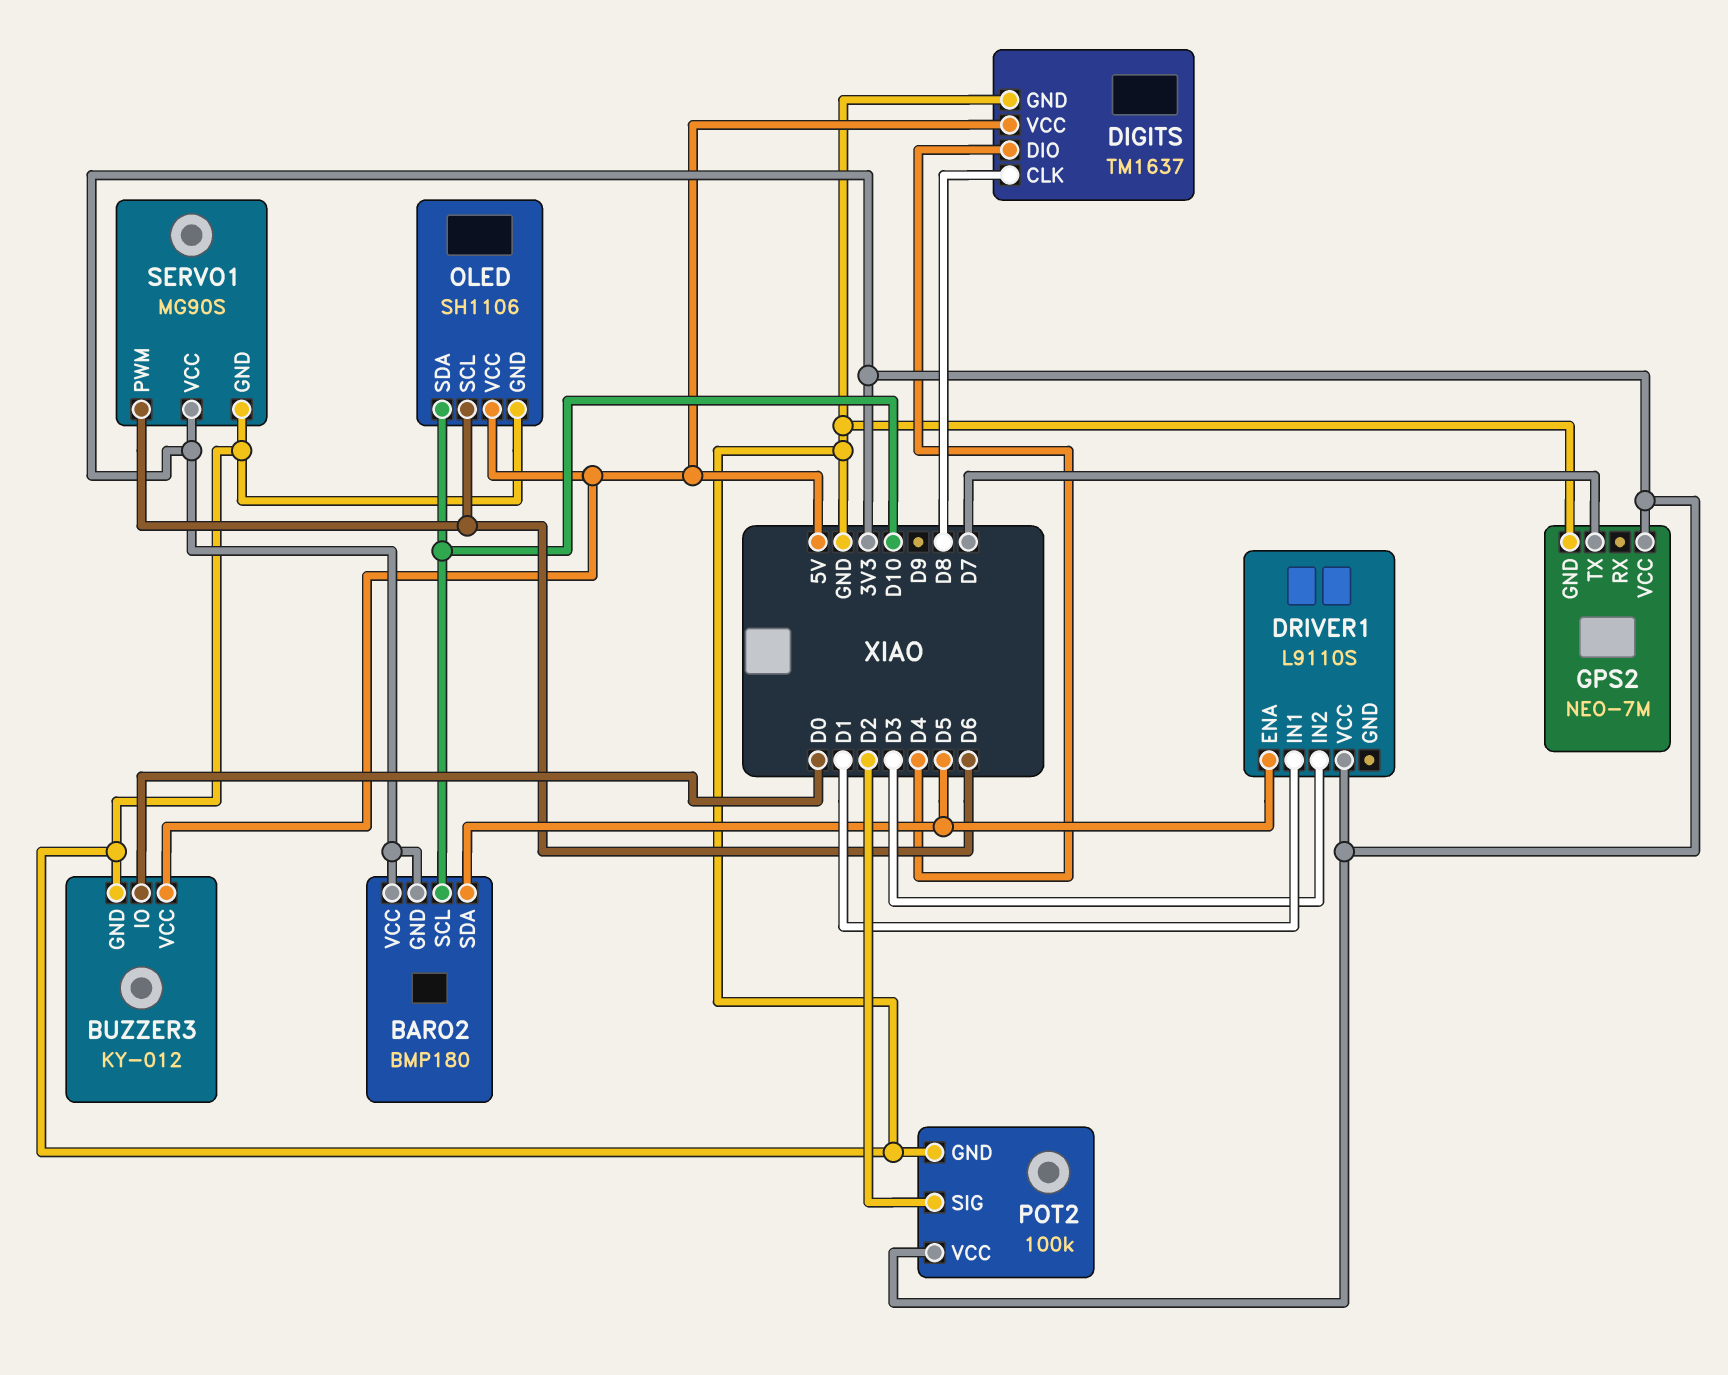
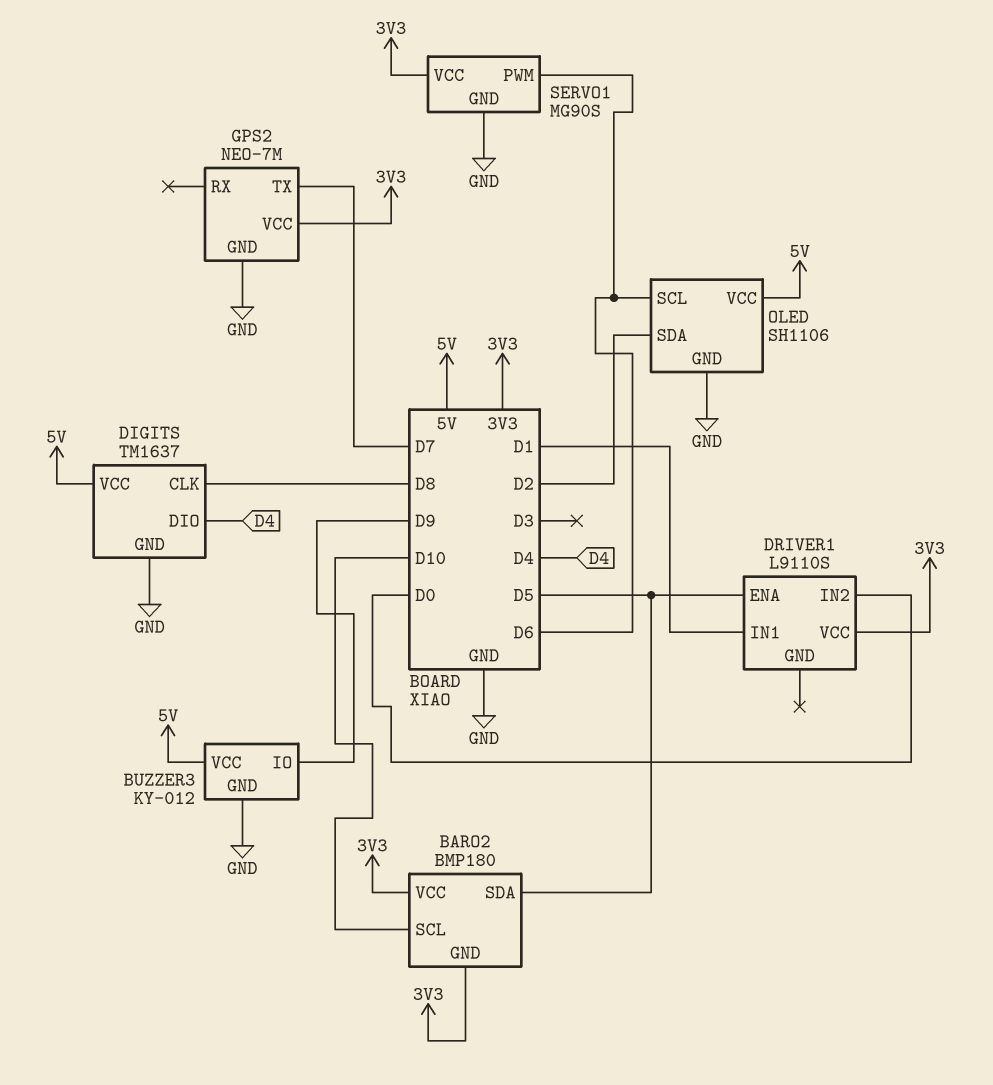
BUZZER3 pin IO: D0 -> D9
DRIVER1 pin IN2: D3 -> D0
OLED pin SDA: D10 -> D2
POT2: 100k -> none
POT2 pin GND: GND -> none
POT2 pin SIG: D2 -> none
POT2 pin VCC: 3V3 -> none

